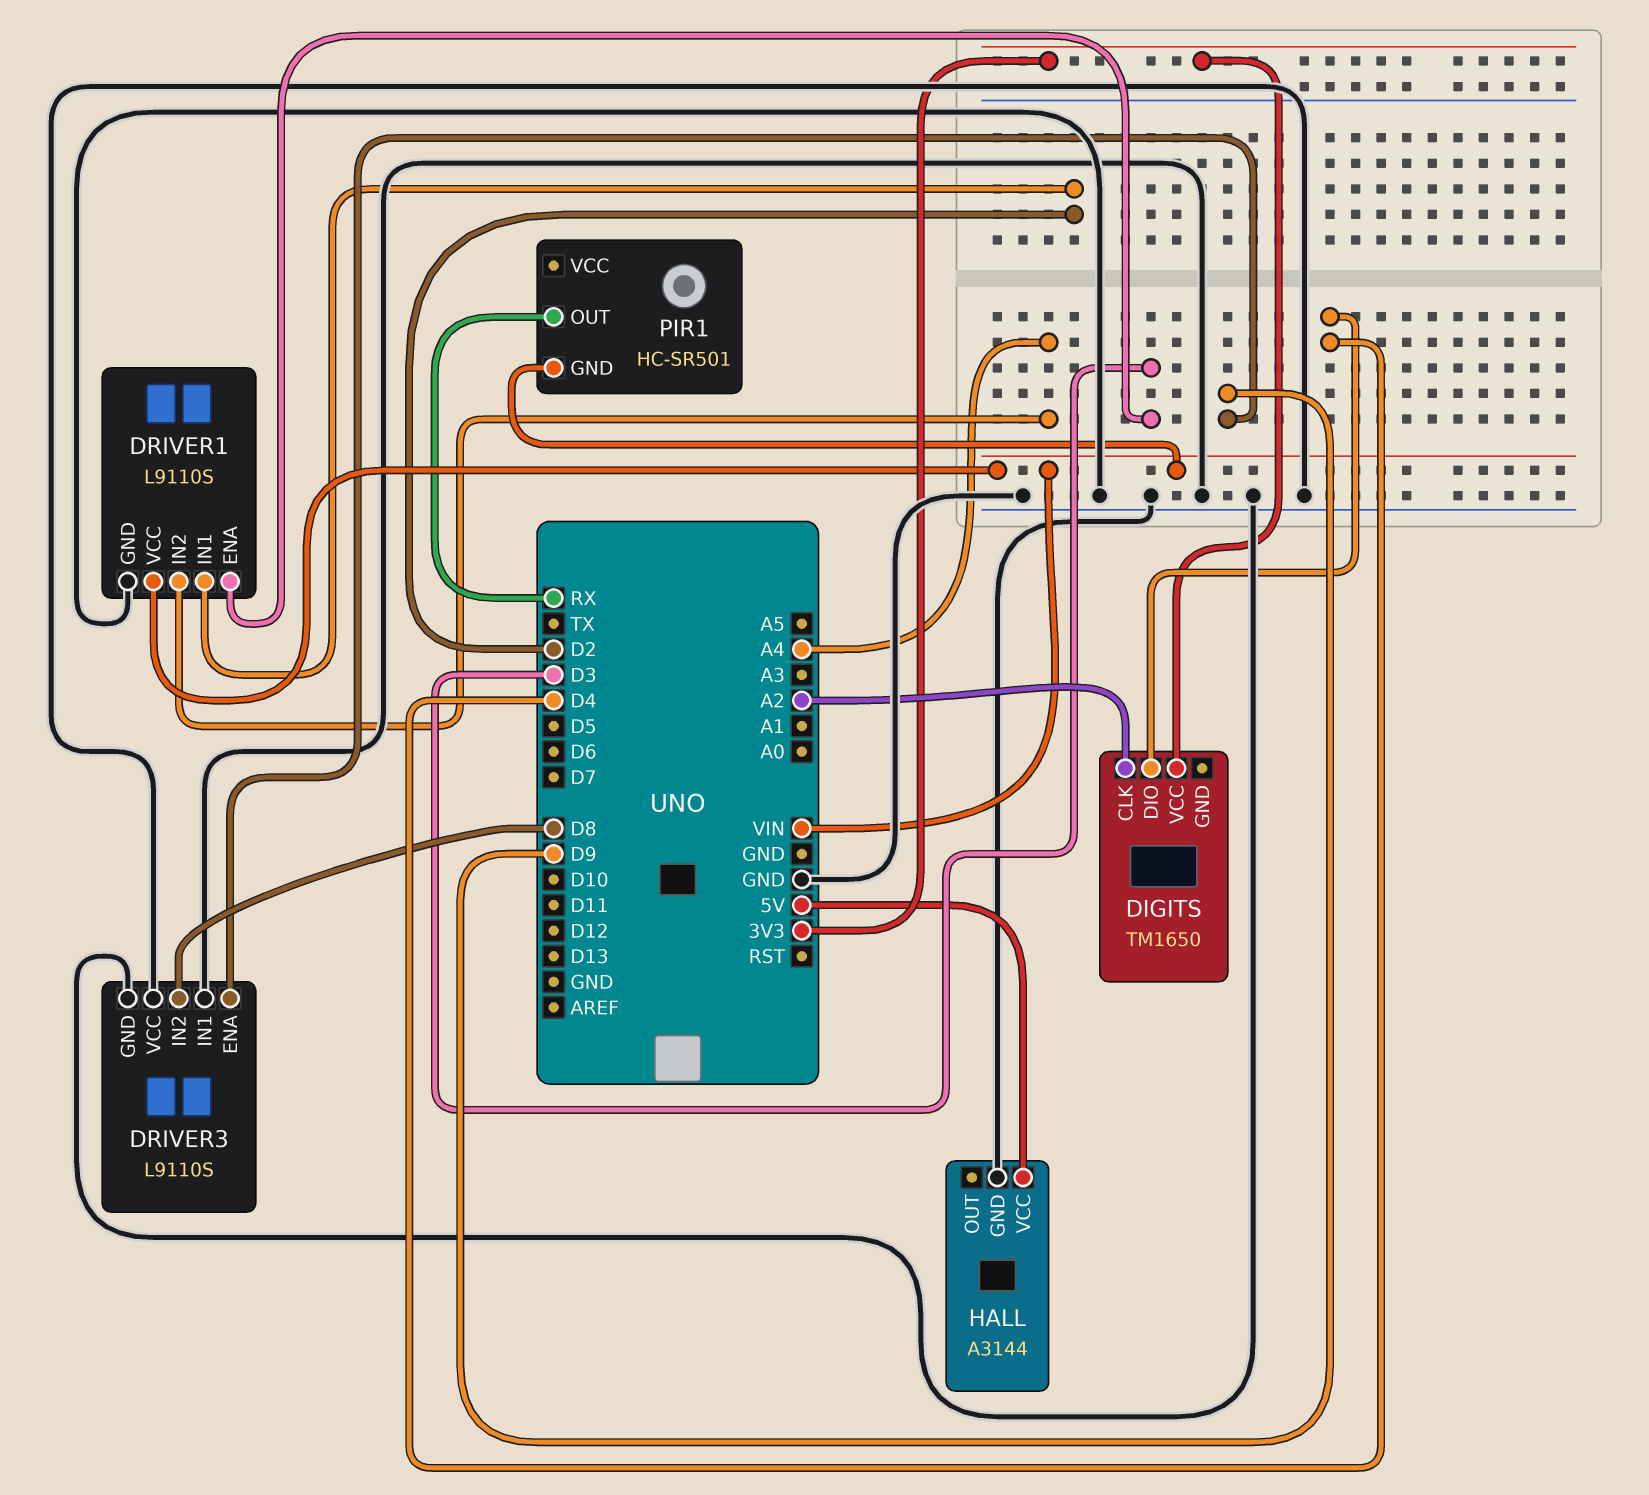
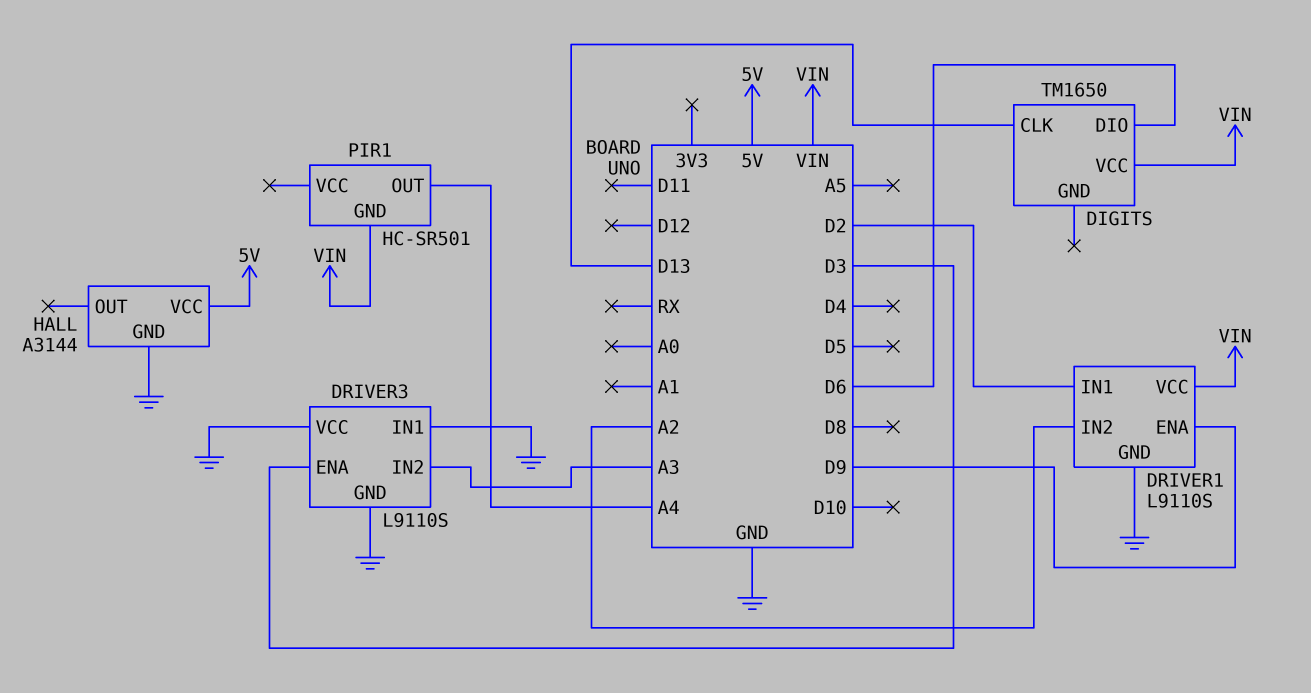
DIGITS pin CLK: A2 -> D13
DIGITS pin DIO: D4 -> D6
DIGITS pin VCC: 3V3 -> VIN
DRIVER1 pin ENA: D3 -> D9
DRIVER1 pin IN2: A4 -> A2
DRIVER3 pin ENA: D9 -> D3
DRIVER3 pin IN2: D8 -> A3
PIR1 pin OUT: RX -> A4

